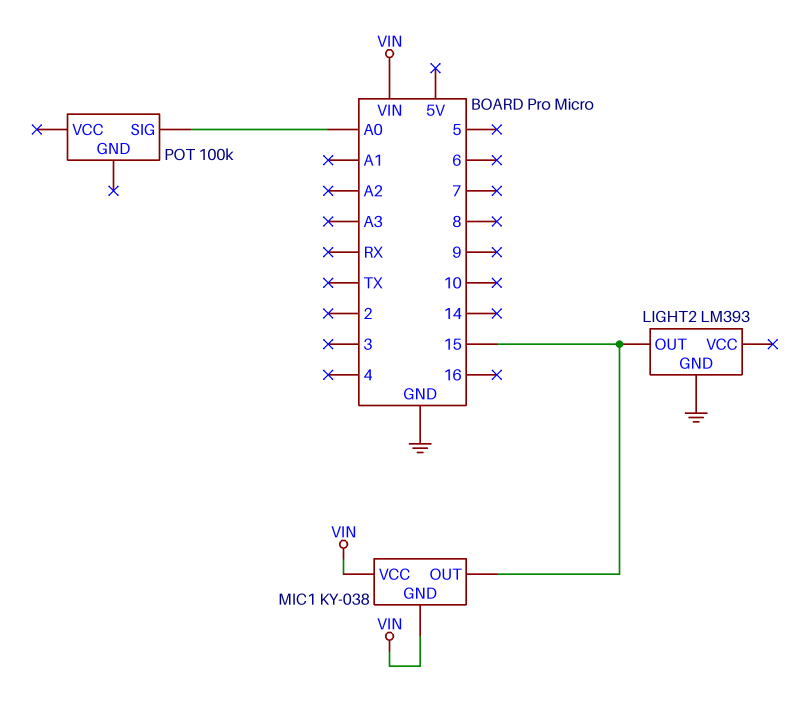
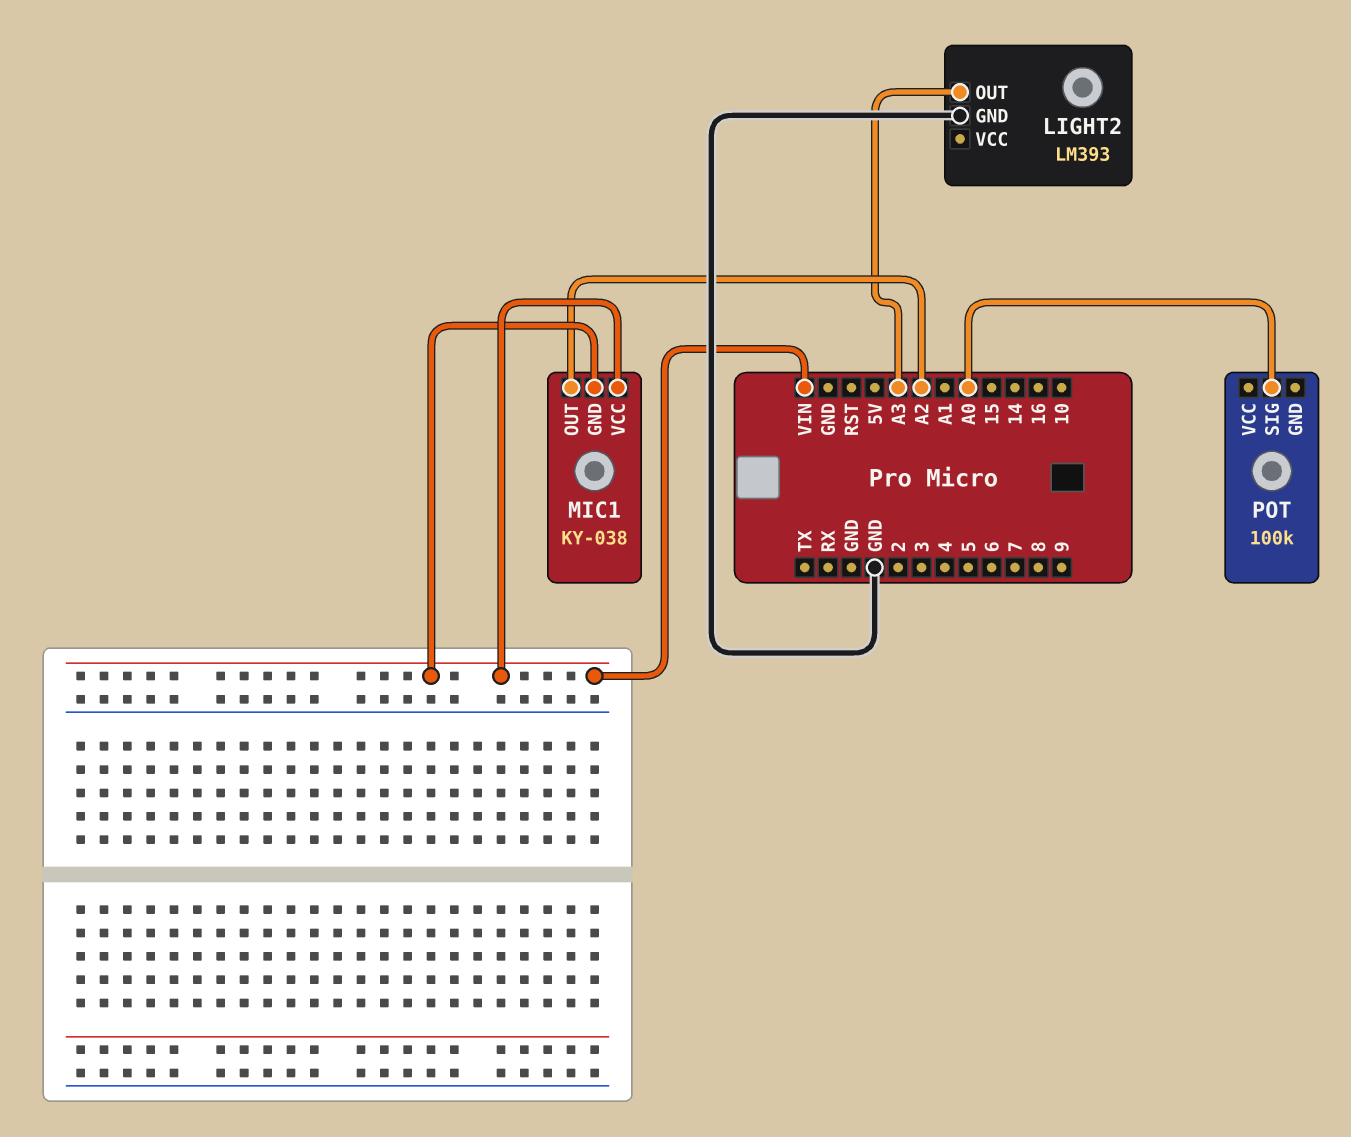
LIGHT2 pin OUT: 15 -> A3
MIC1 pin OUT: 15 -> A2

